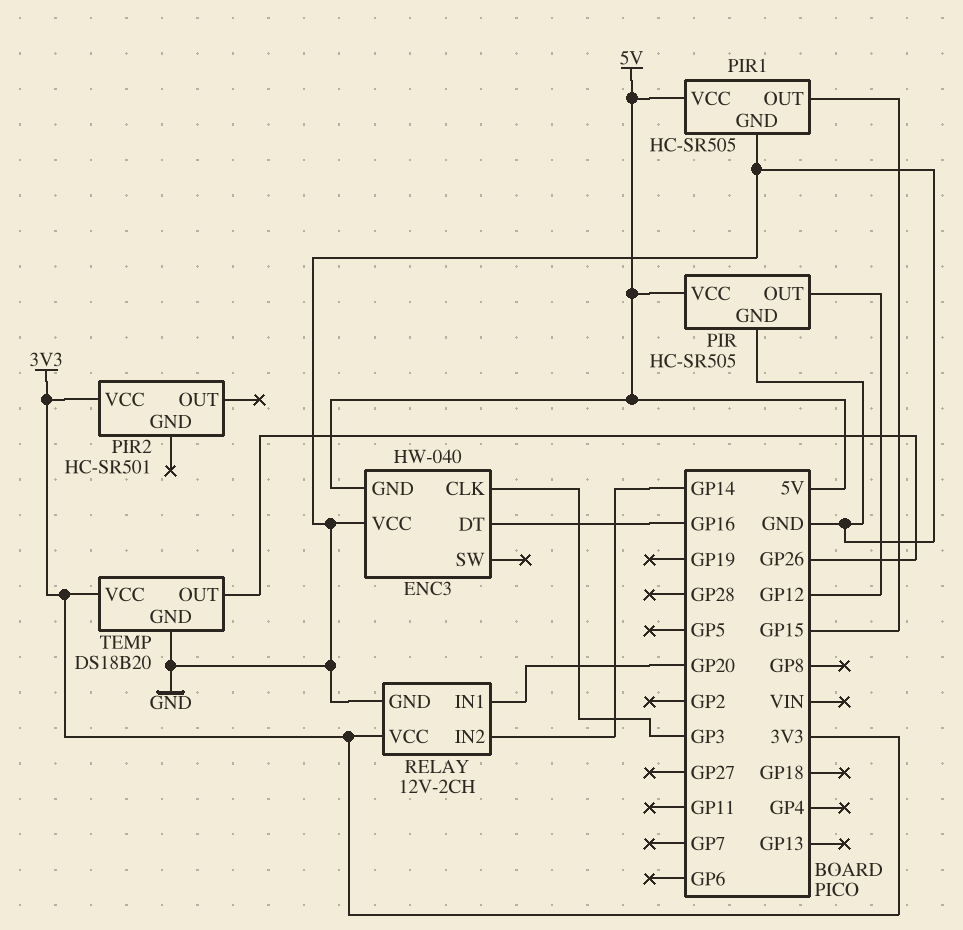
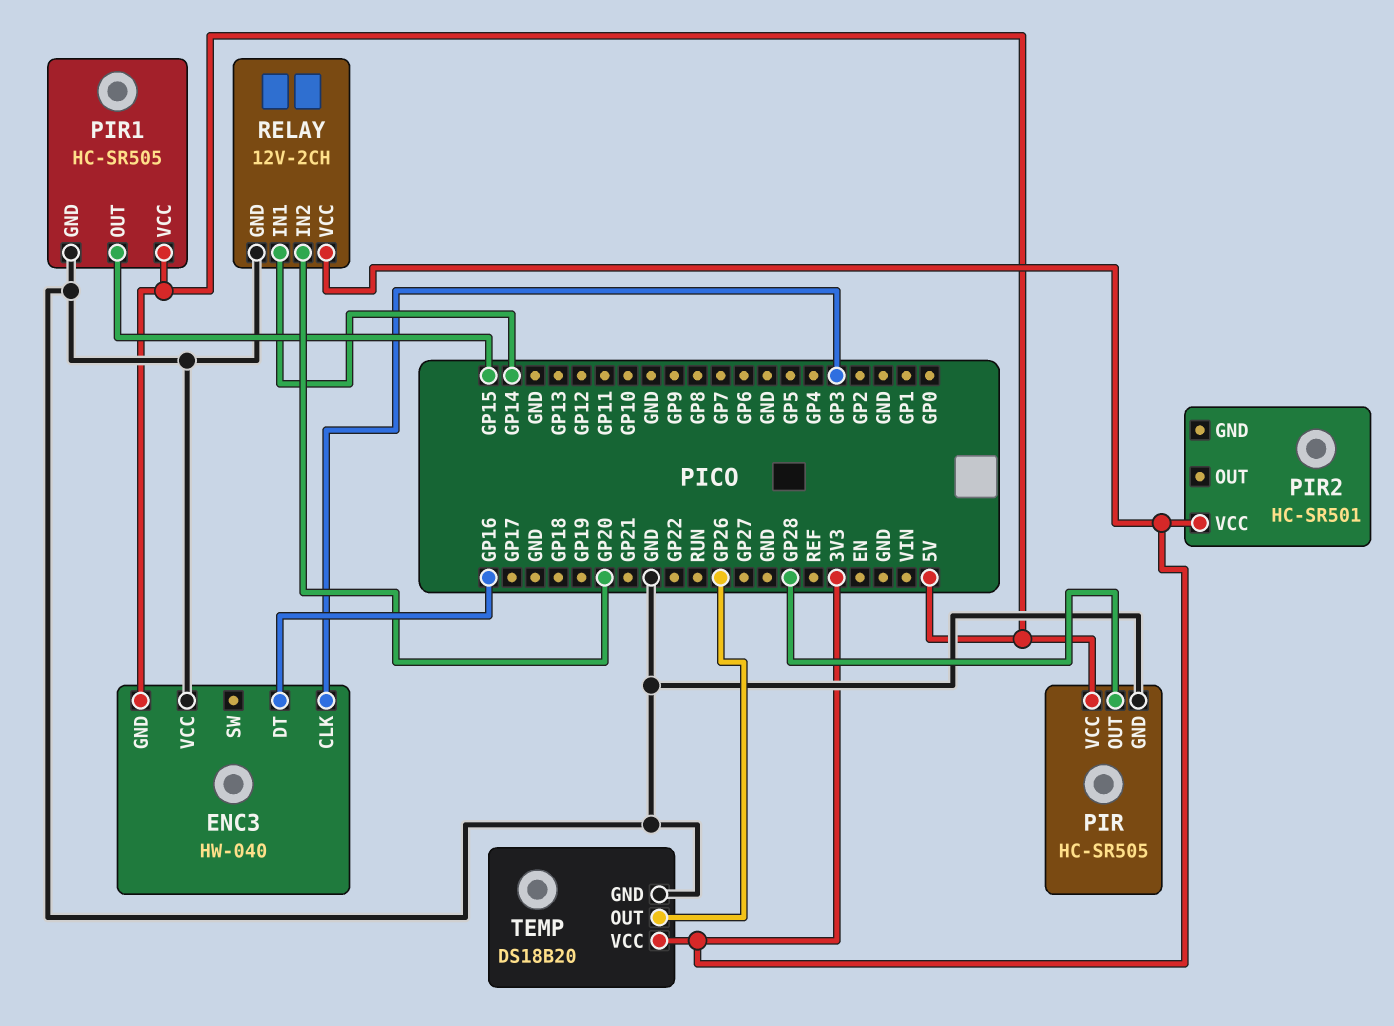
PIR pin OUT: GP12 -> GP28
RELAY pin IN1: GP20 -> GP14
RELAY pin IN2: GP14 -> GP20

